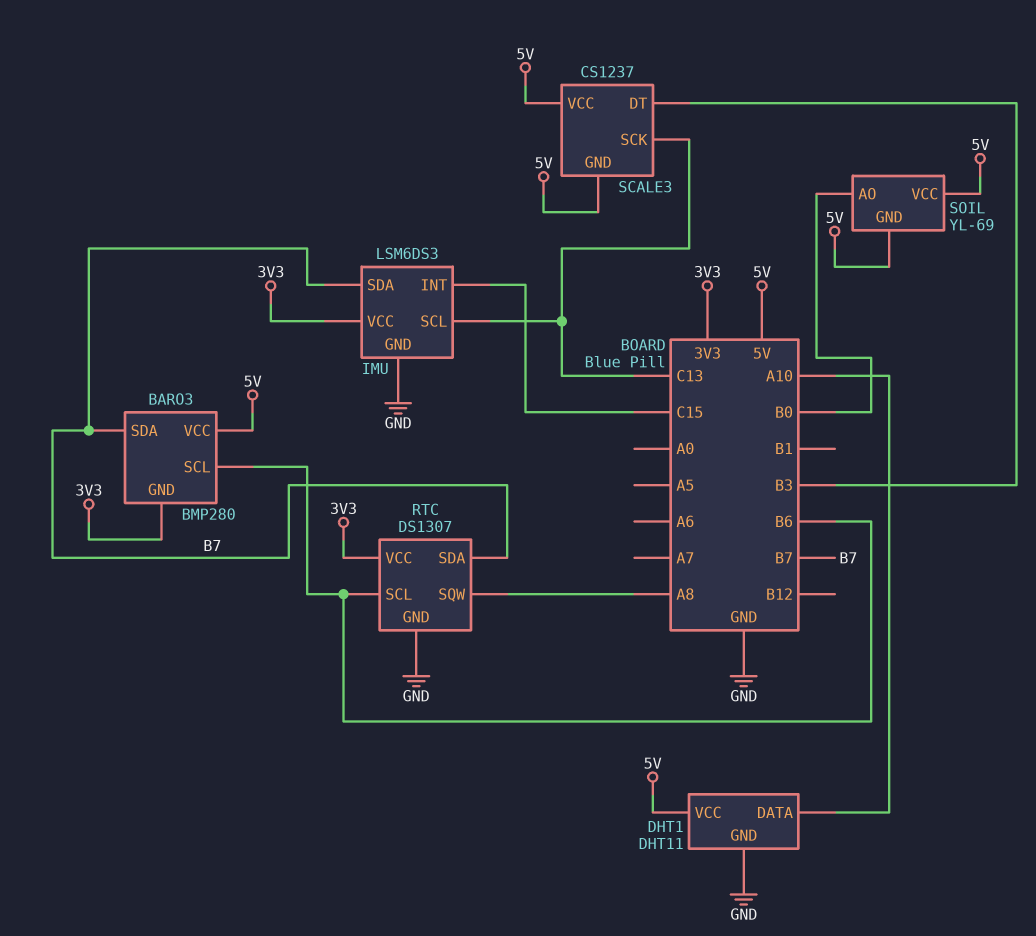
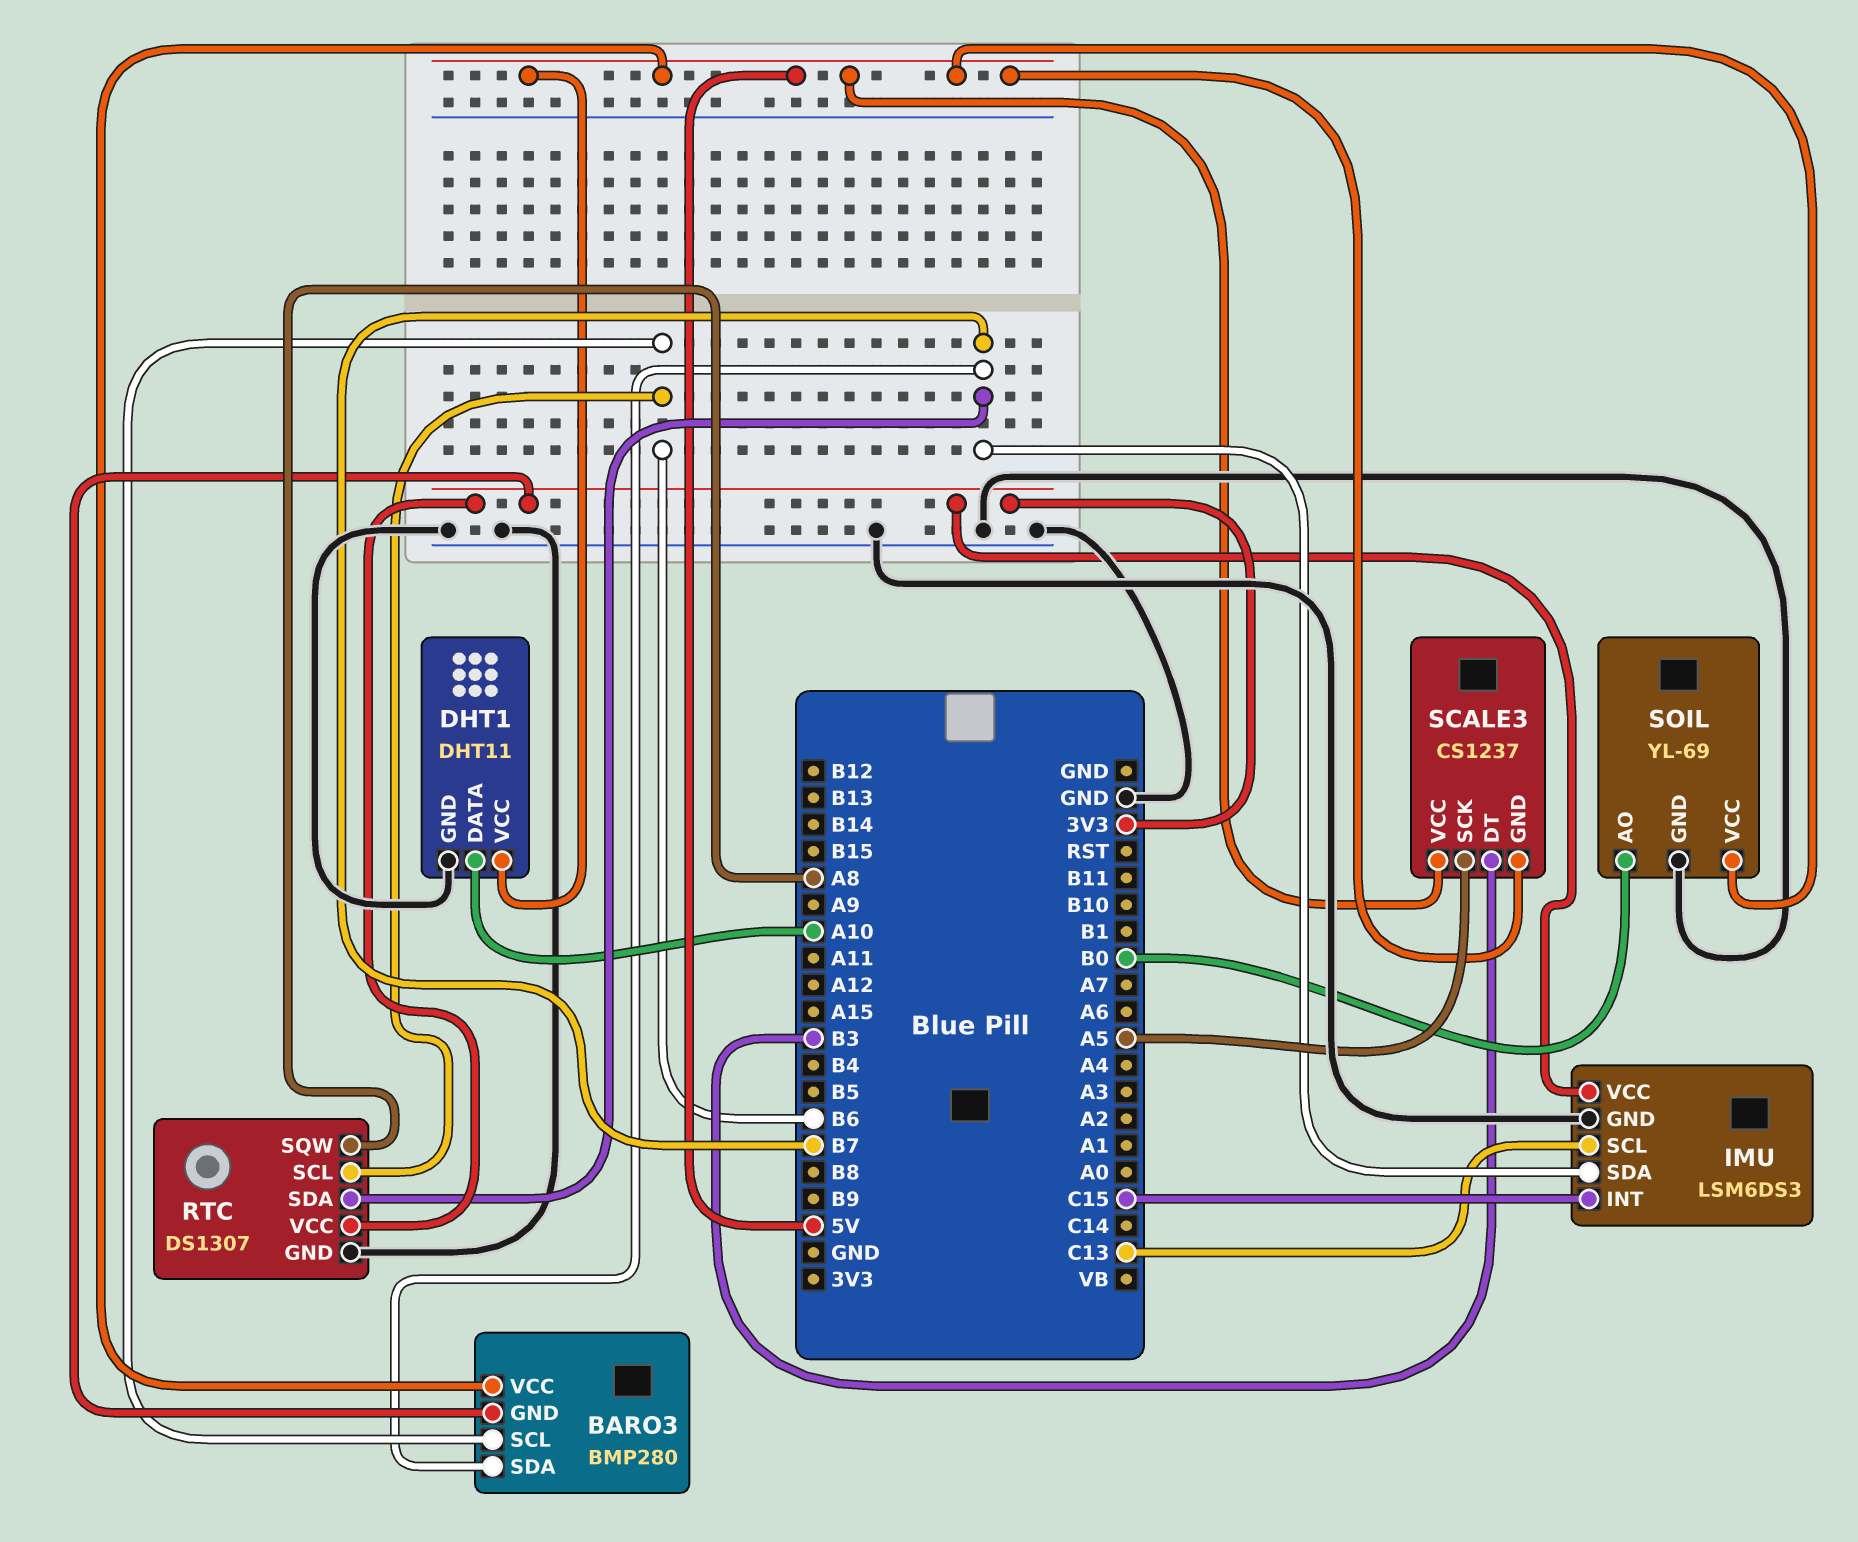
SCALE3 pin SCK: C13 -> A5
SOIL pin GND: 5V -> GND

